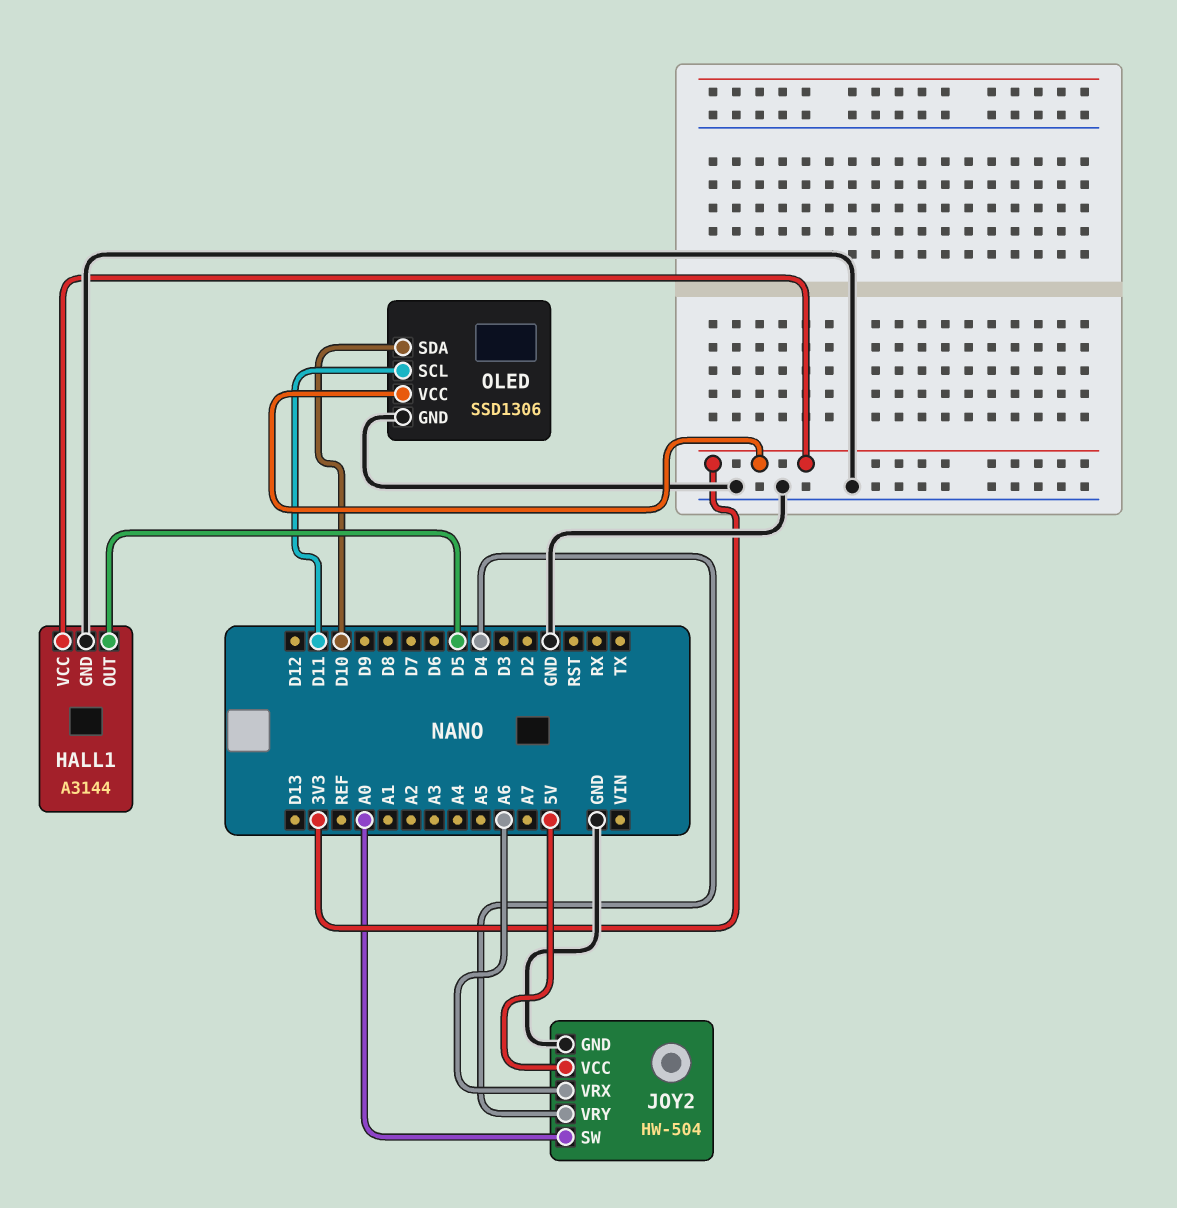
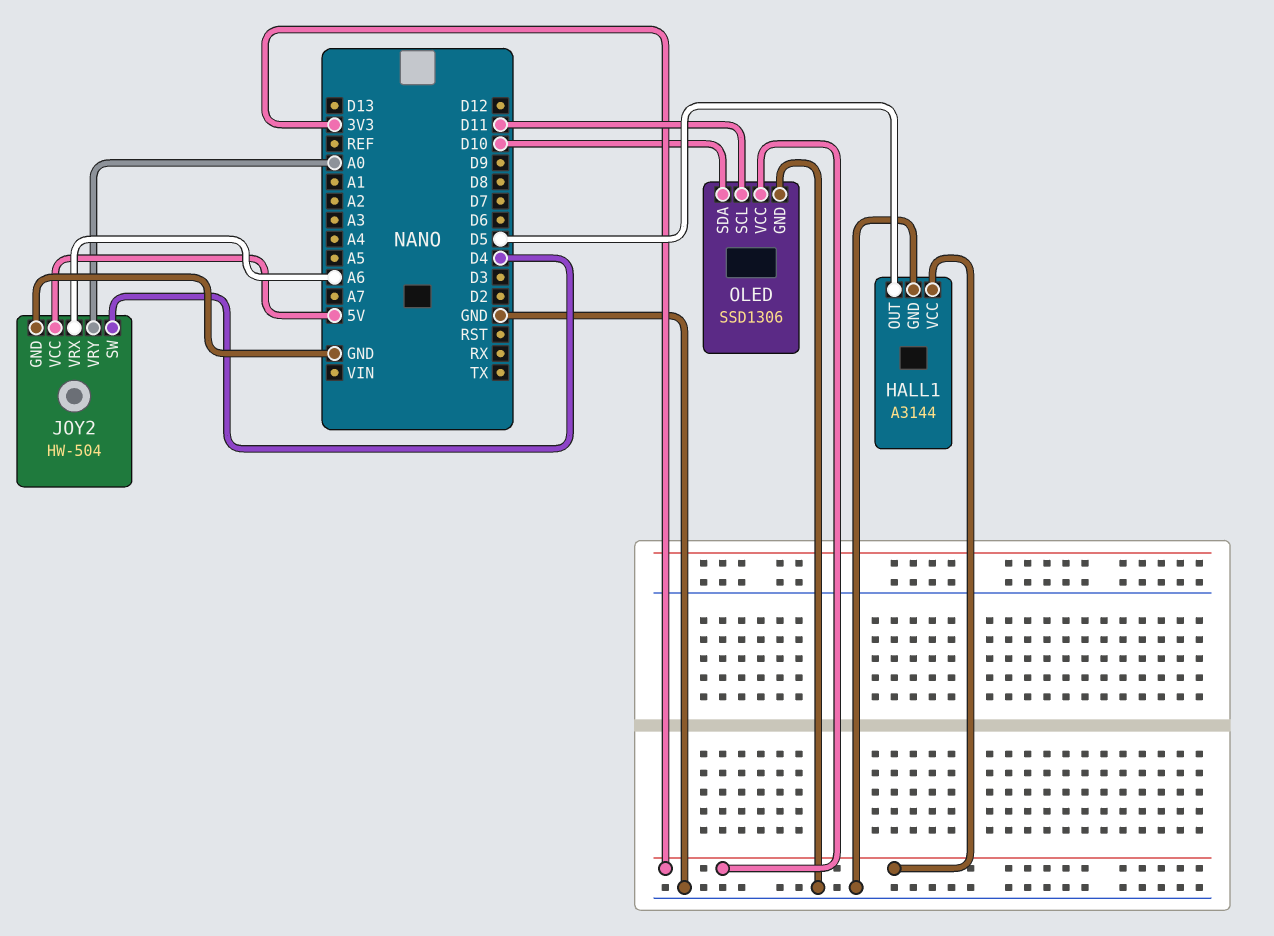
JOY2 pin SW: A0 -> D4
JOY2 pin VRY: D4 -> A0

